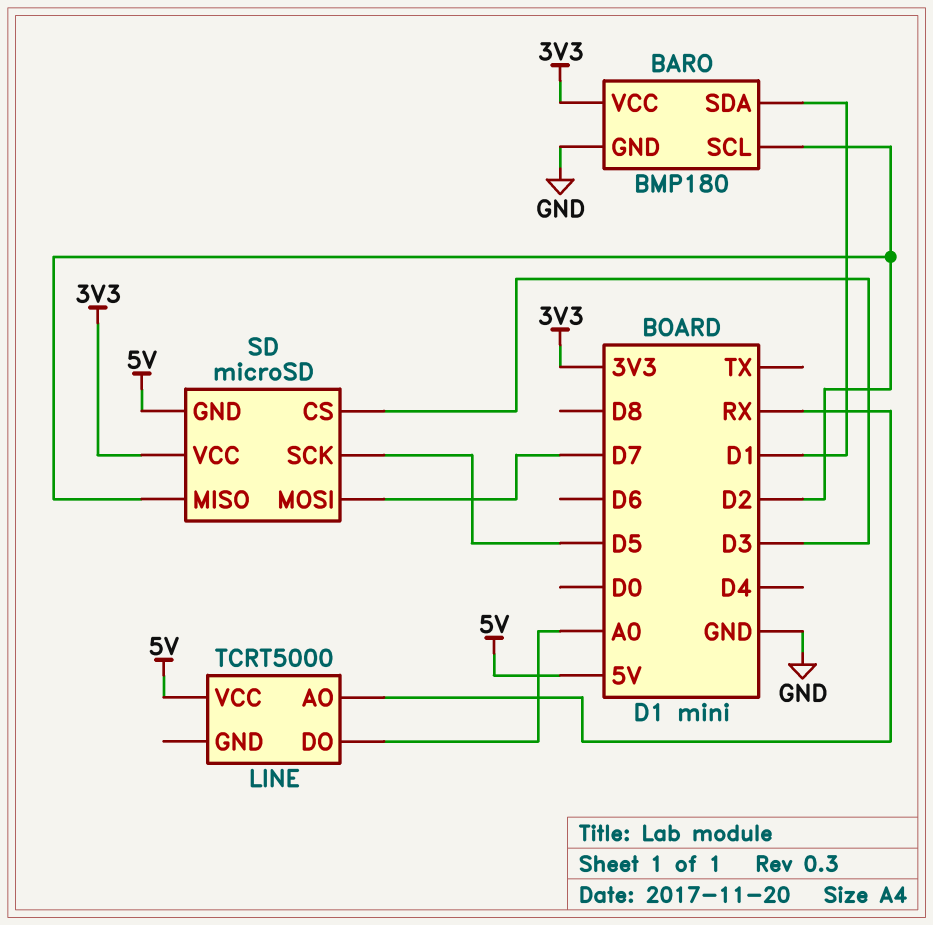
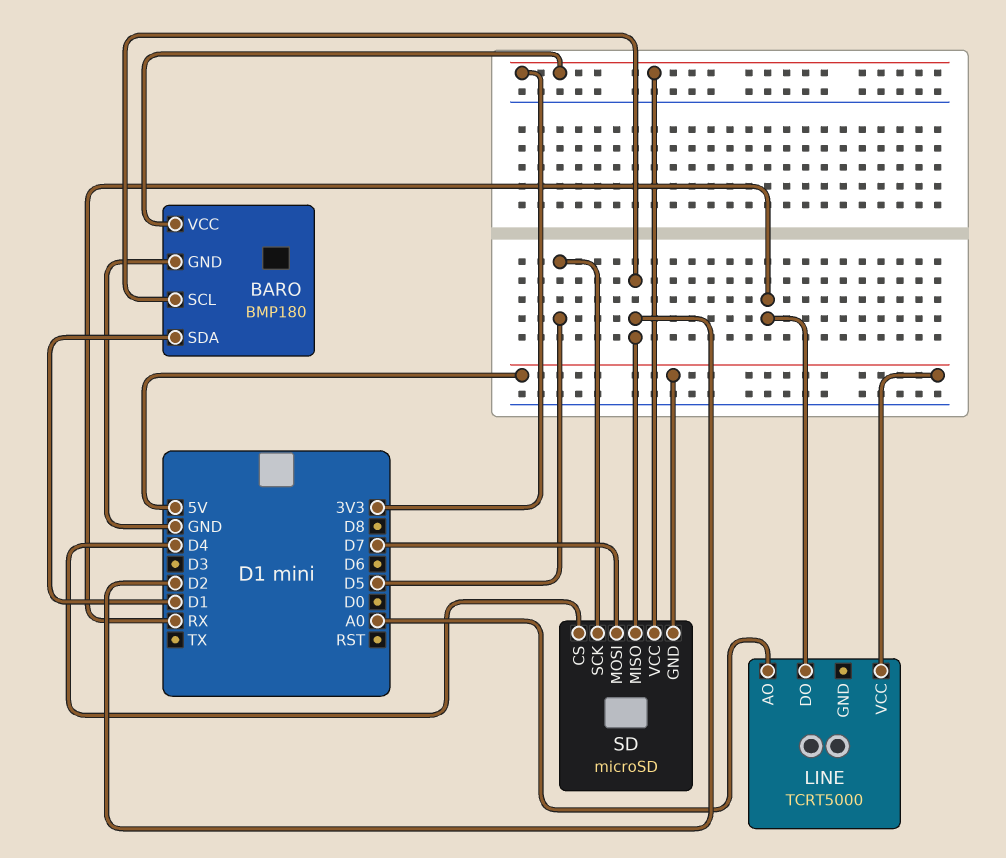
LINE pin AO: RX -> A0
LINE pin DO: A0 -> RX
SD pin CS: D3 -> D4

